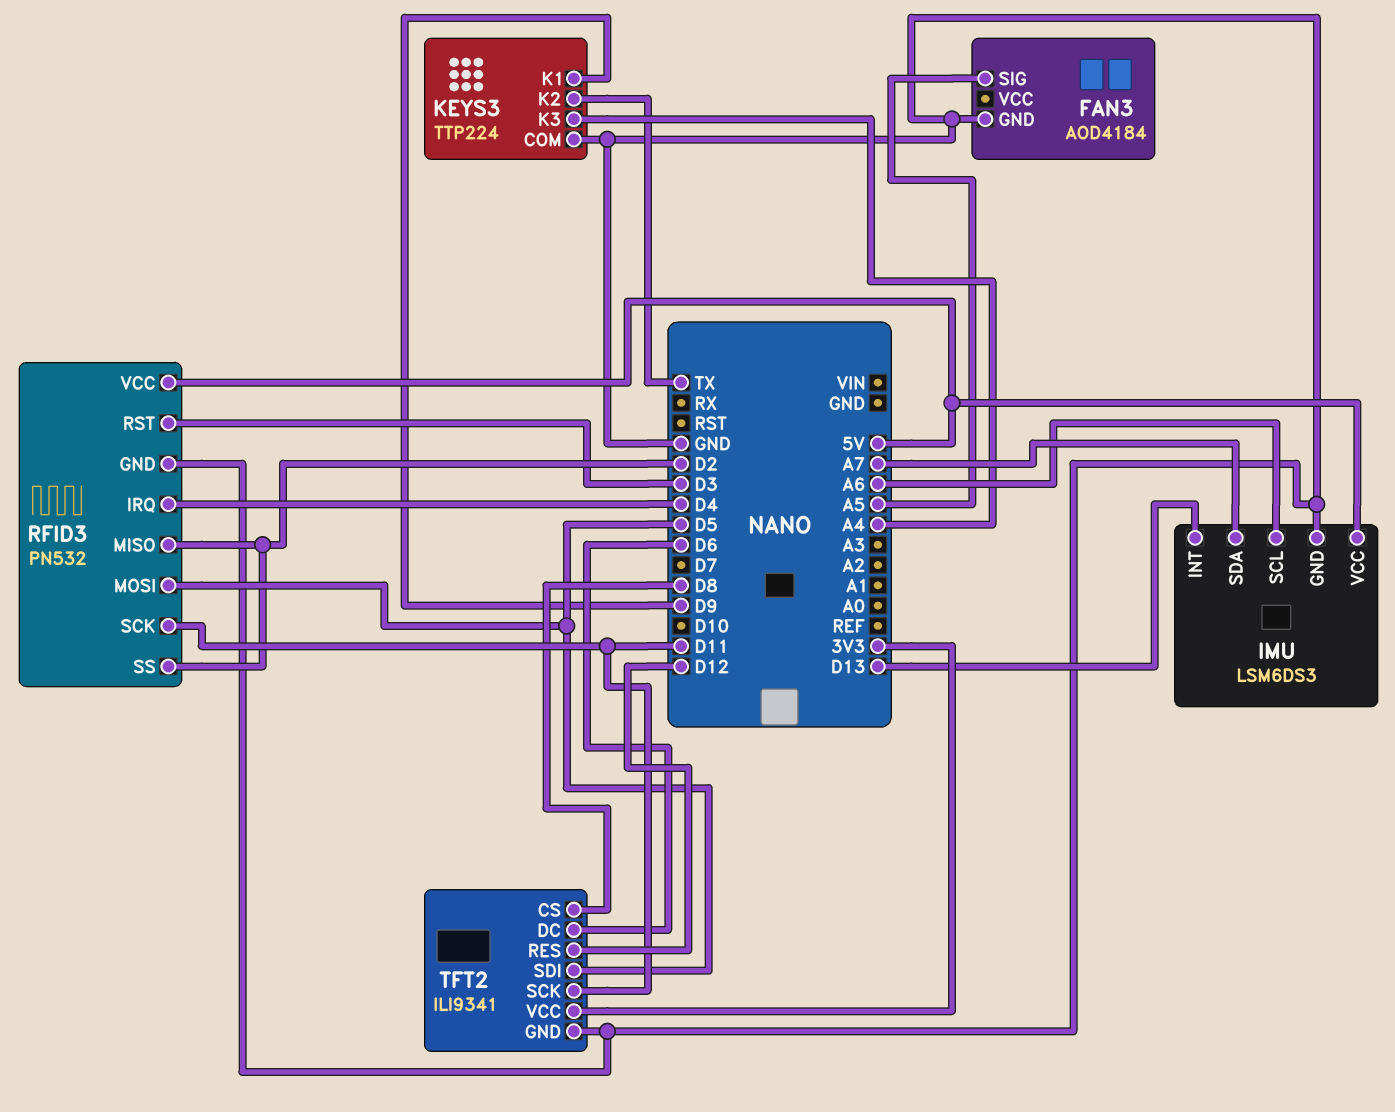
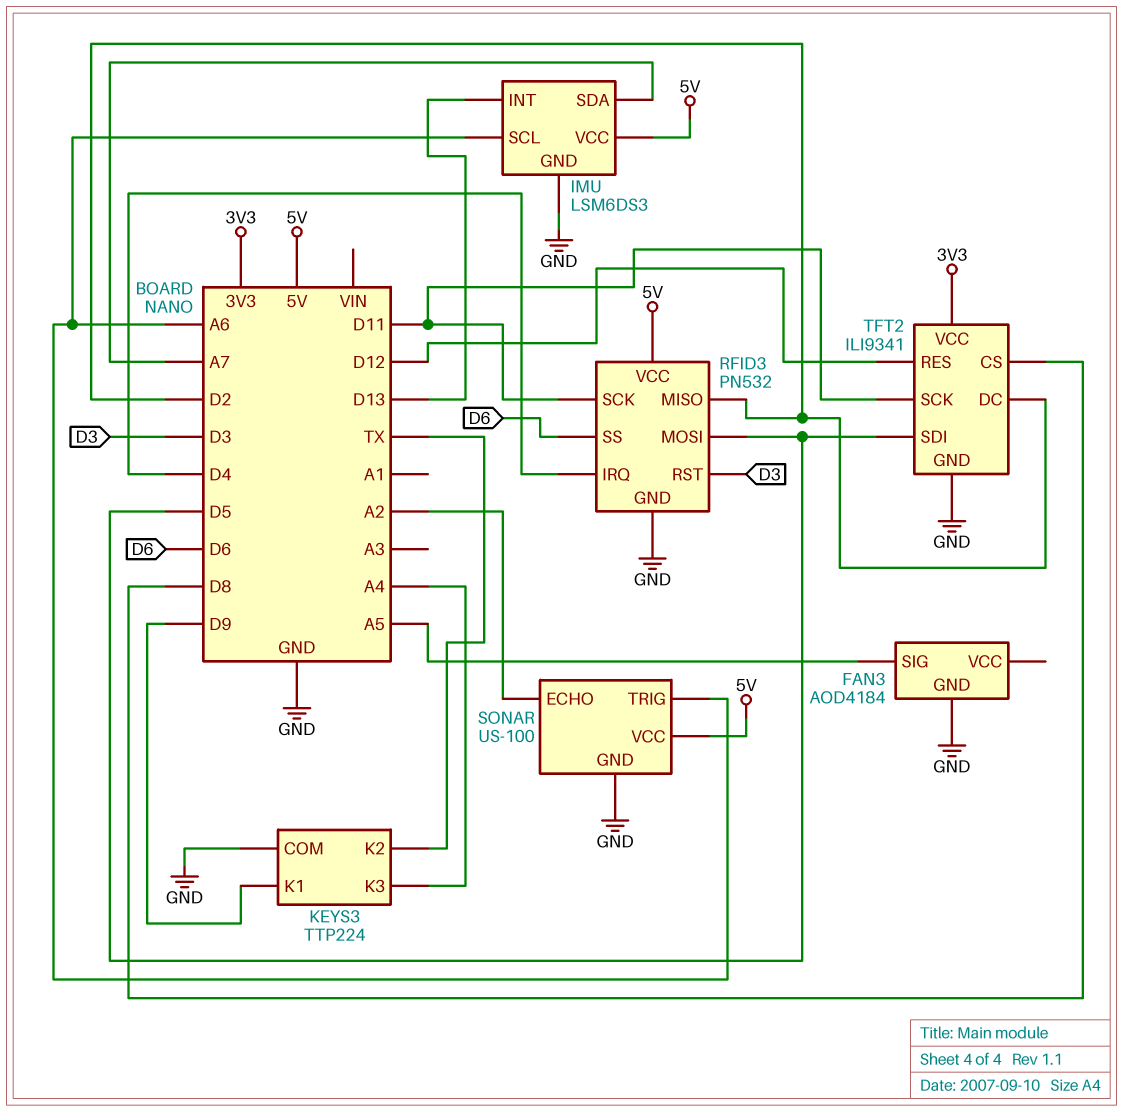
RFID3 pin SS: D2 -> D6
SONAR: none -> US-100
SONAR pin ECHO: none -> A2
SONAR pin GND: none -> GND
SONAR pin TRIG: none -> A6
SONAR pin VCC: none -> 5V
TFT2 pin DC: D6 -> D2

